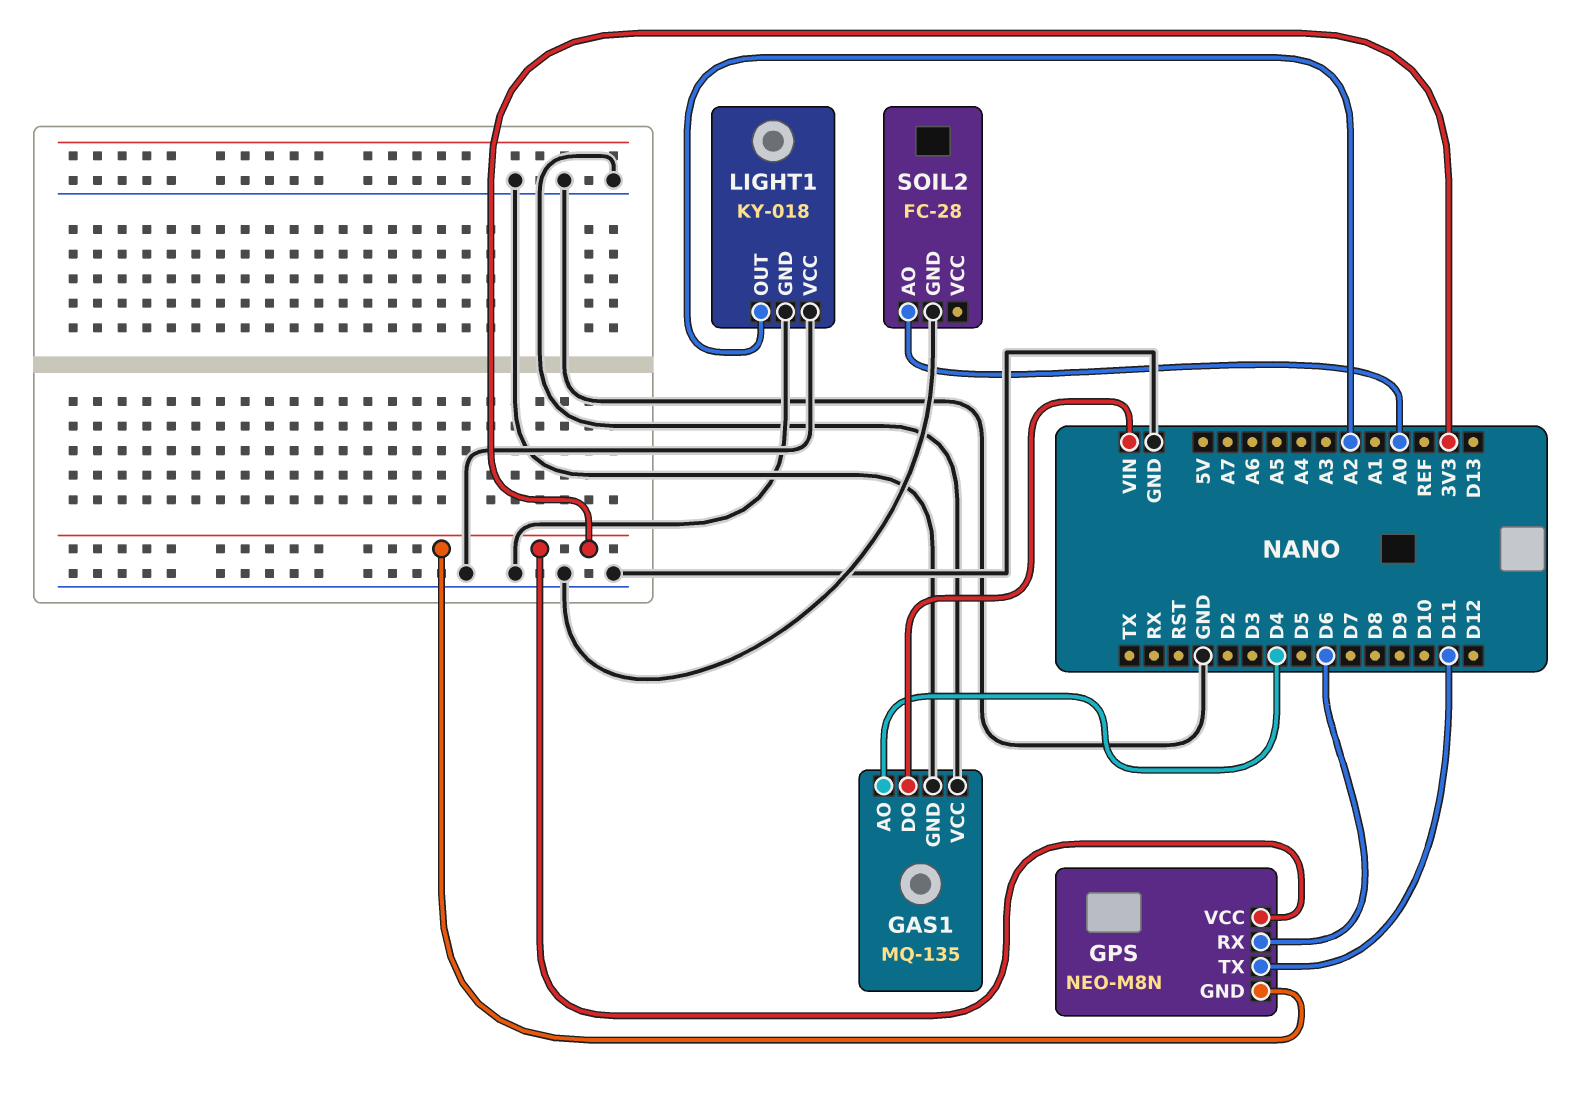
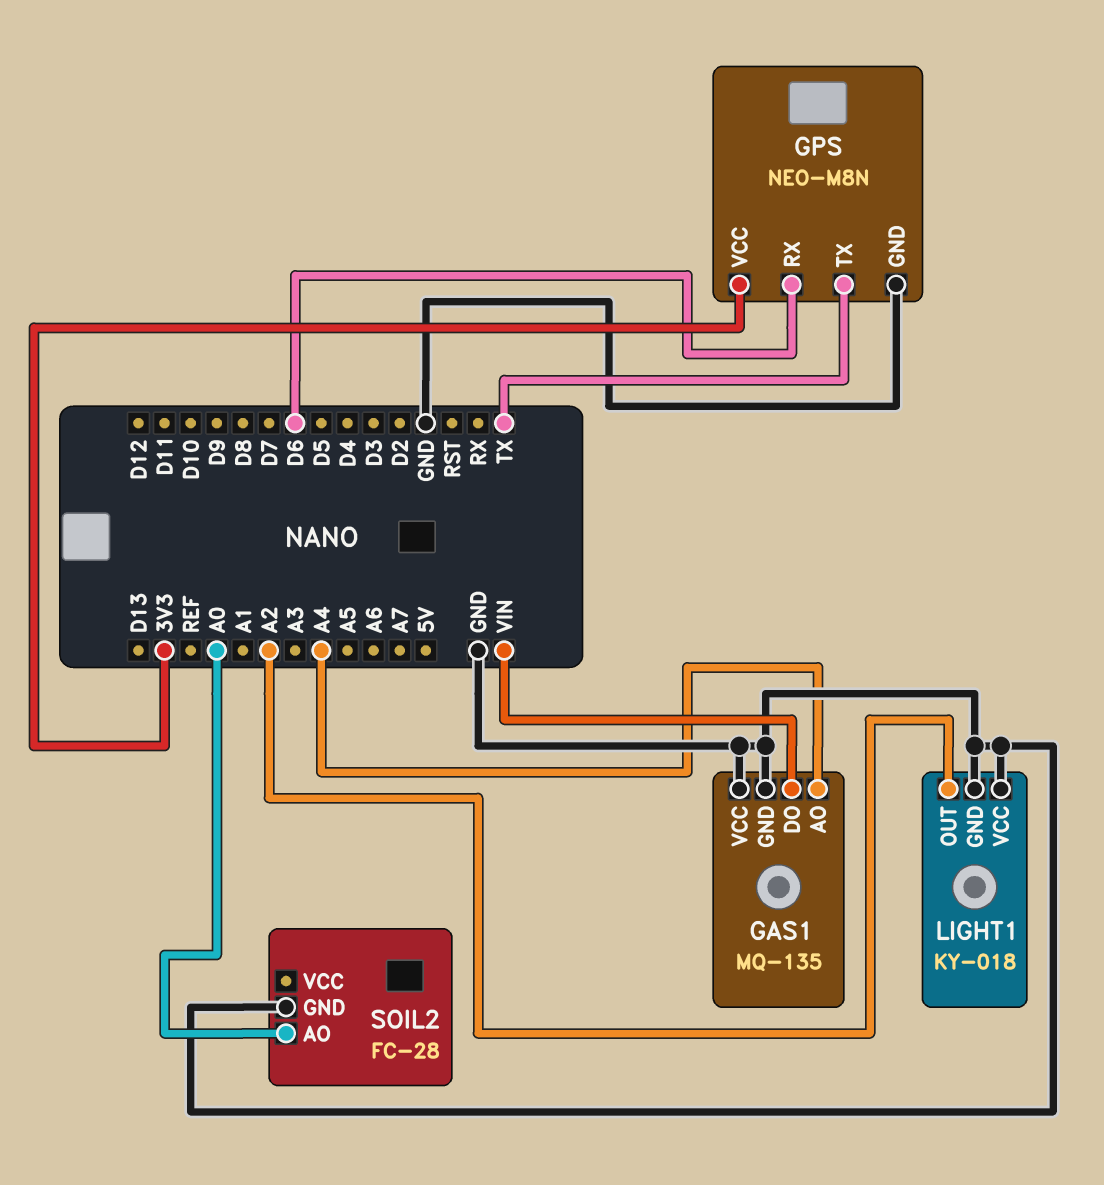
GAS1 pin AO: D4 -> A4
GPS pin GND: 3V3 -> GND
GPS pin TX: D11 -> TX

